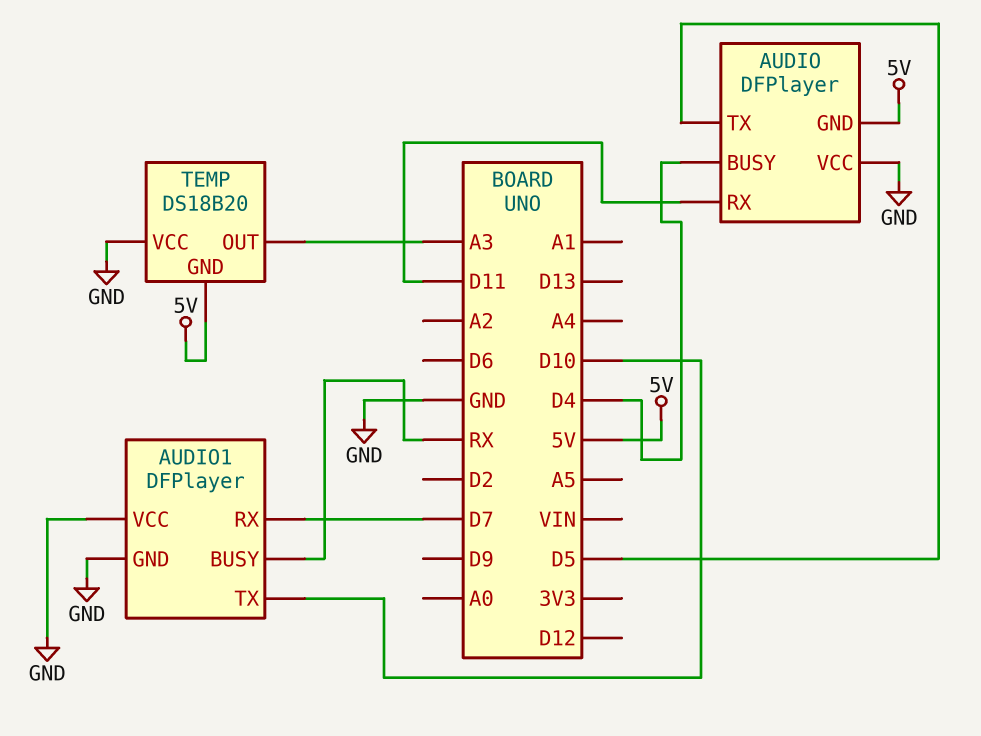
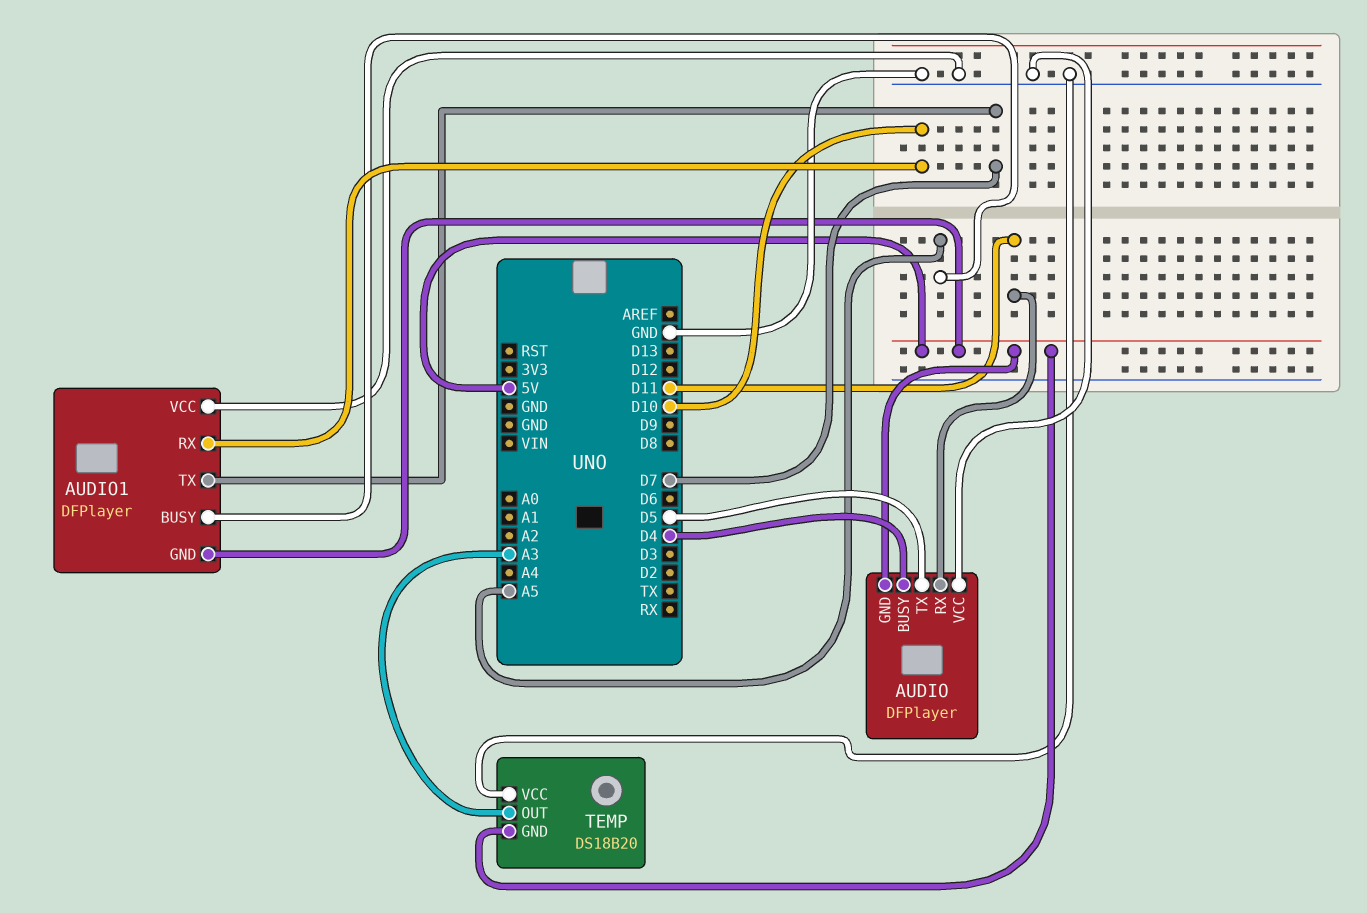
AUDIO1 pin BUSY: RX -> A5
AUDIO1 pin GND: GND -> 5V
AUDIO1 pin RX: D7 -> D10
AUDIO1 pin TX: D10 -> D7

